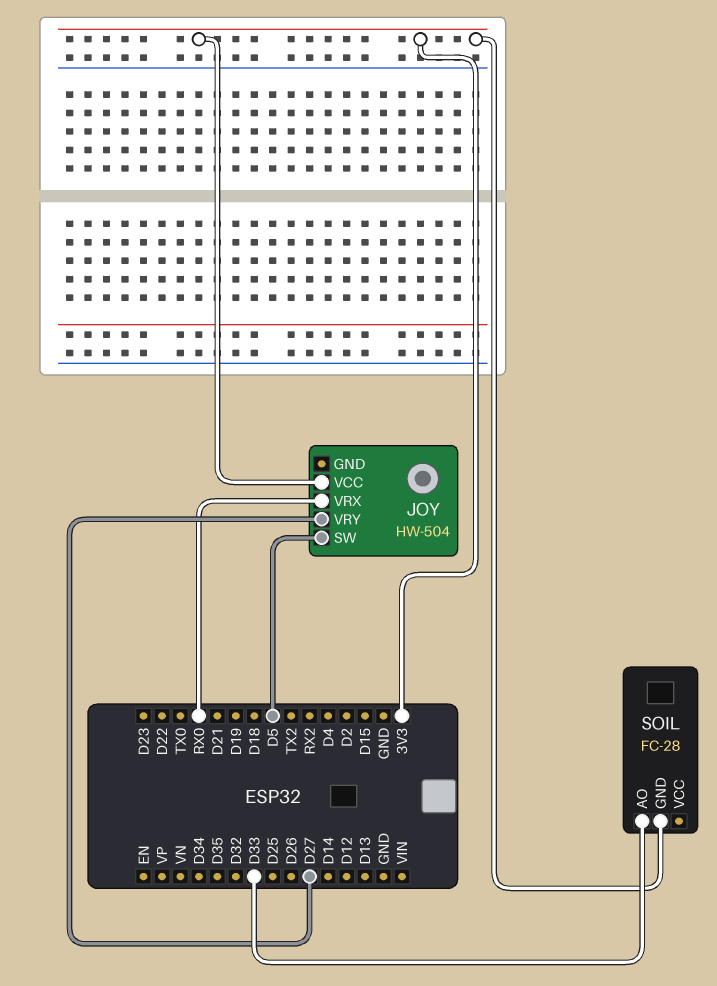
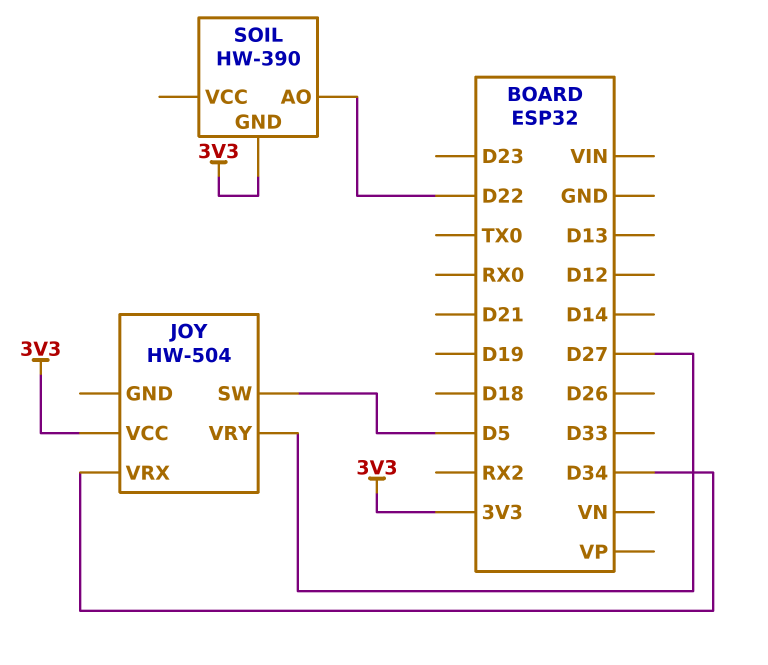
JOY pin VRX: RX0 -> D34
SOIL: FC-28 -> HW-390
SOIL pin AO: D33 -> D22

